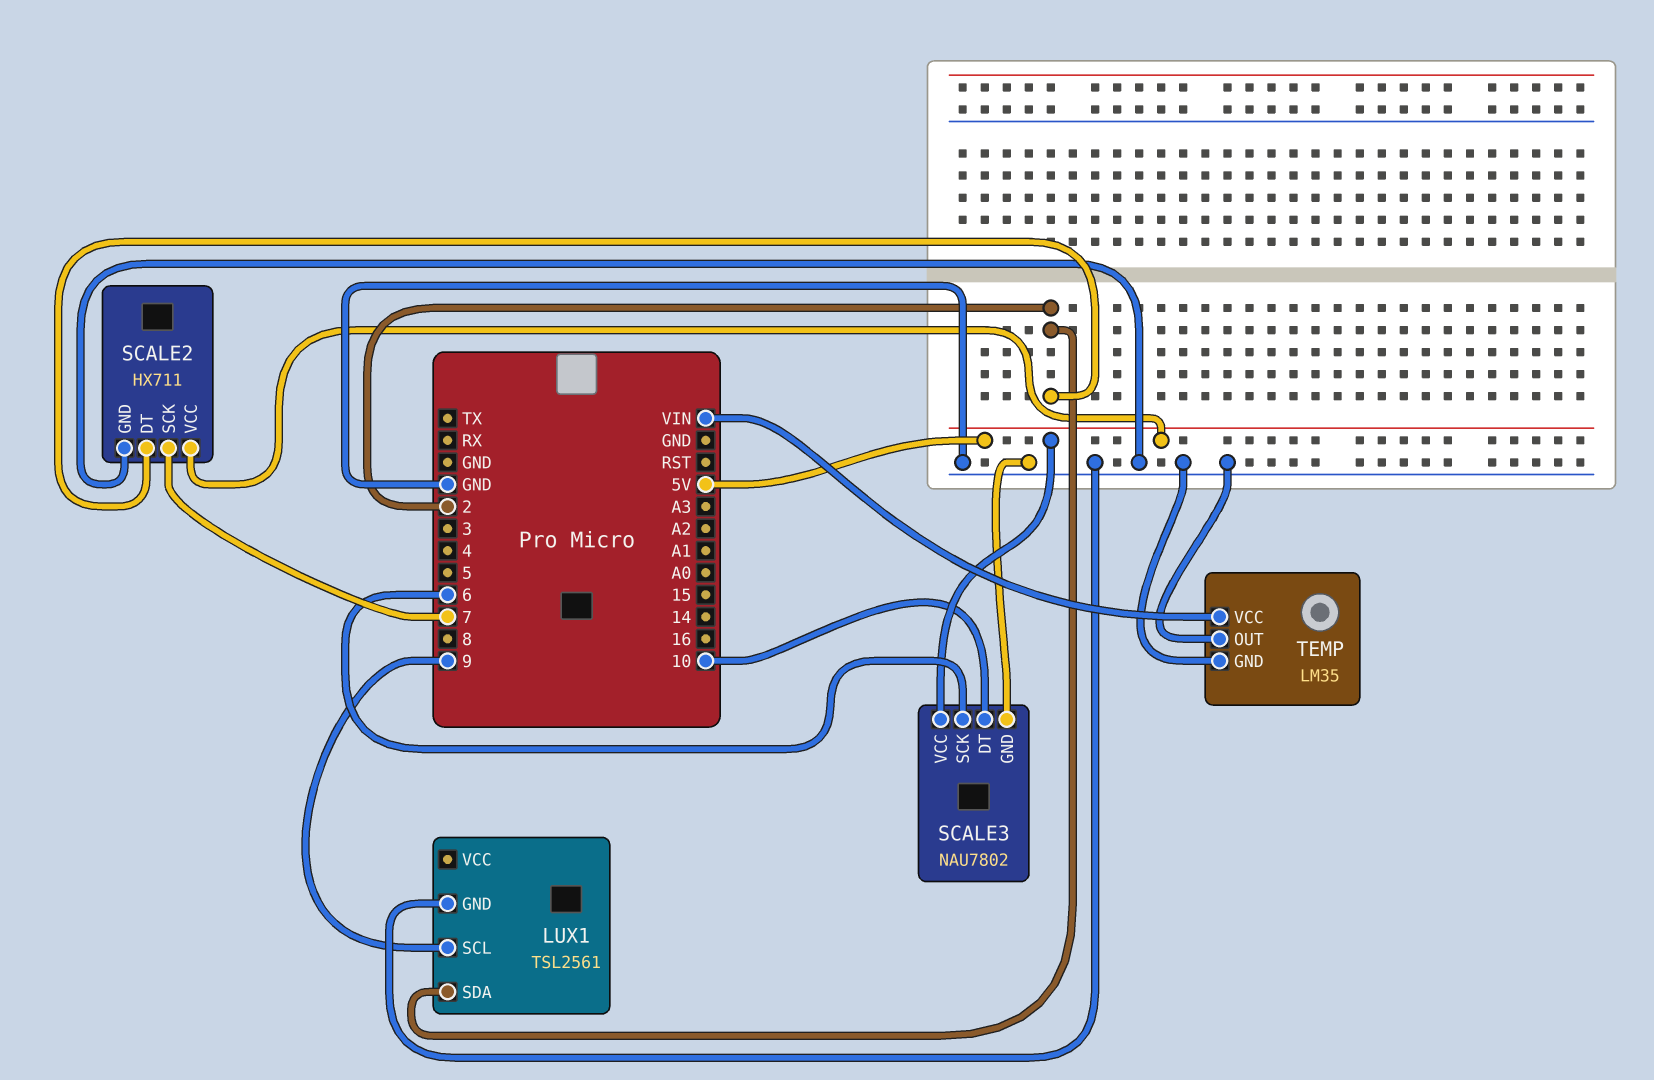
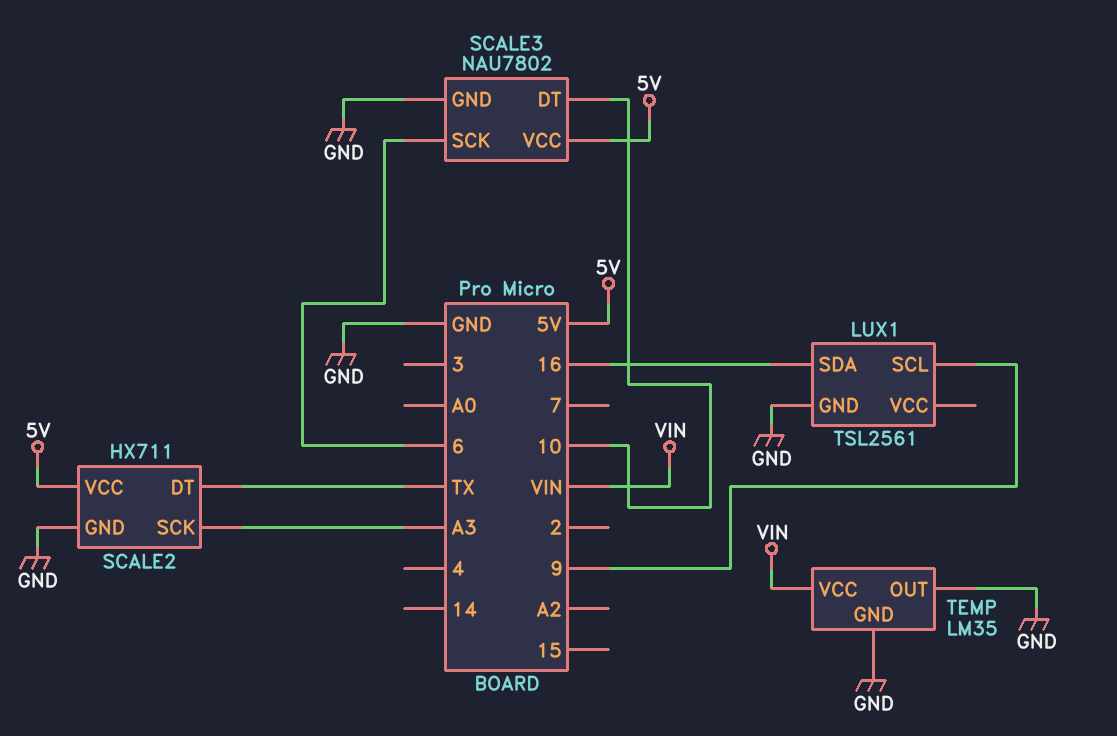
LUX1 pin SDA: 2 -> 16
SCALE2 pin DT: 2 -> TX
SCALE2 pin SCK: 7 -> A3

